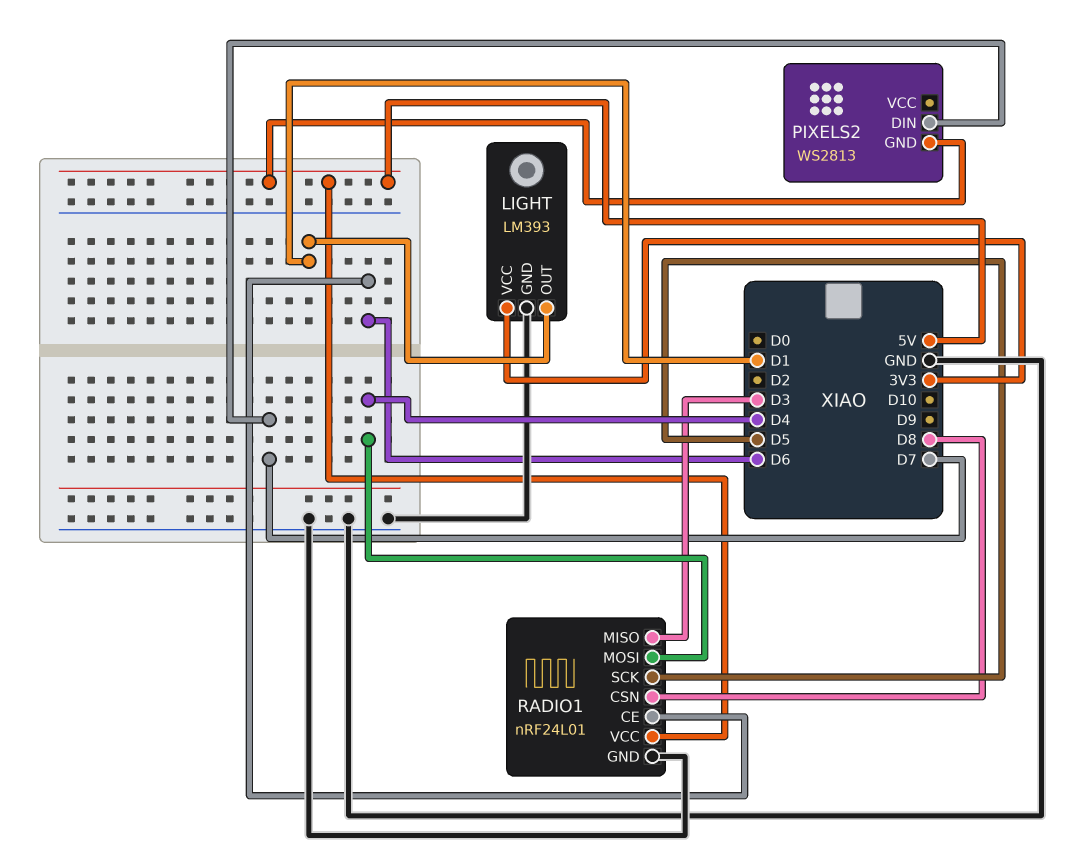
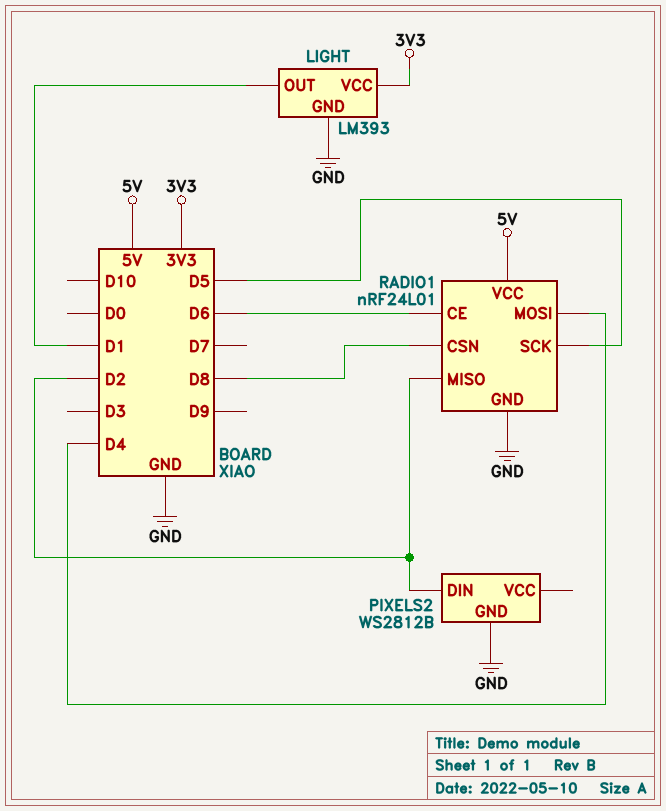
PIXELS2: WS2813 -> WS2812B
PIXELS2 pin DIN: D7 -> D2
PIXELS2 pin GND: 5V -> GND
RADIO1 pin MISO: D3 -> D2

